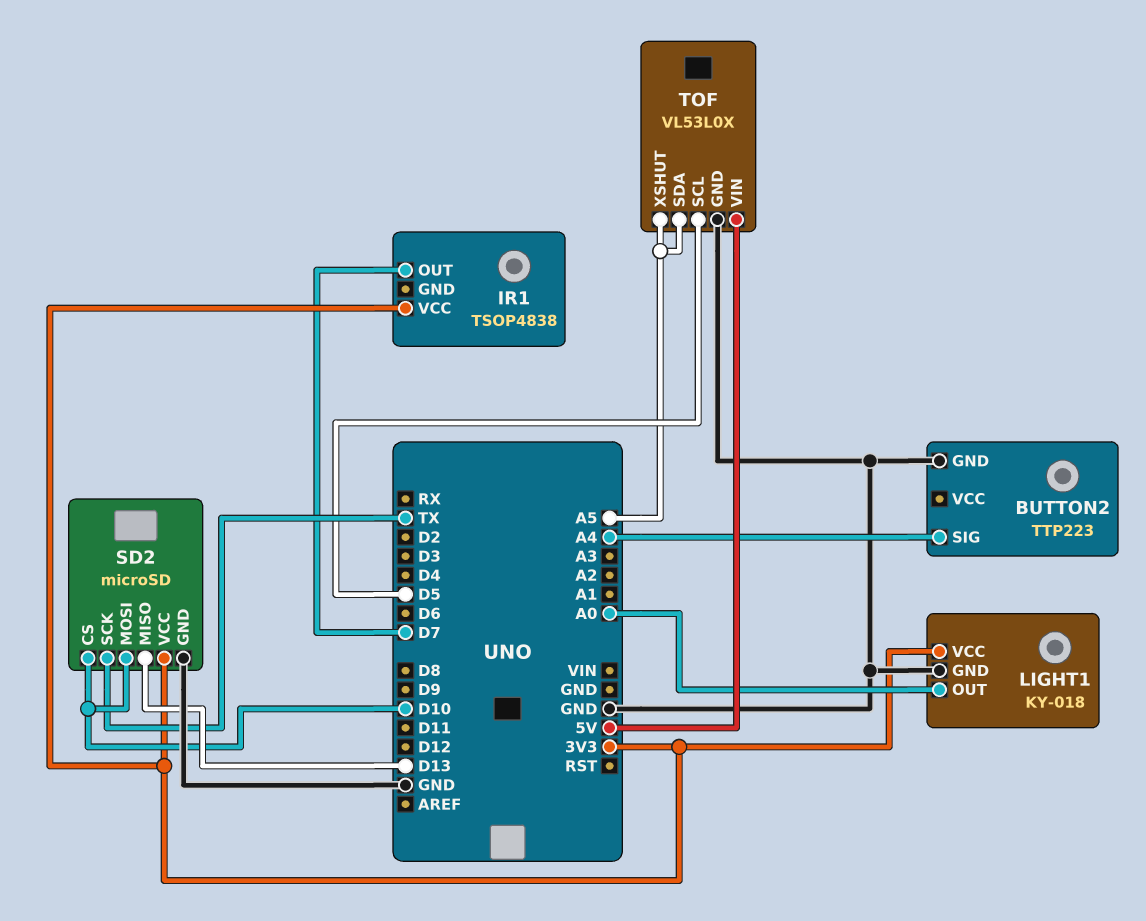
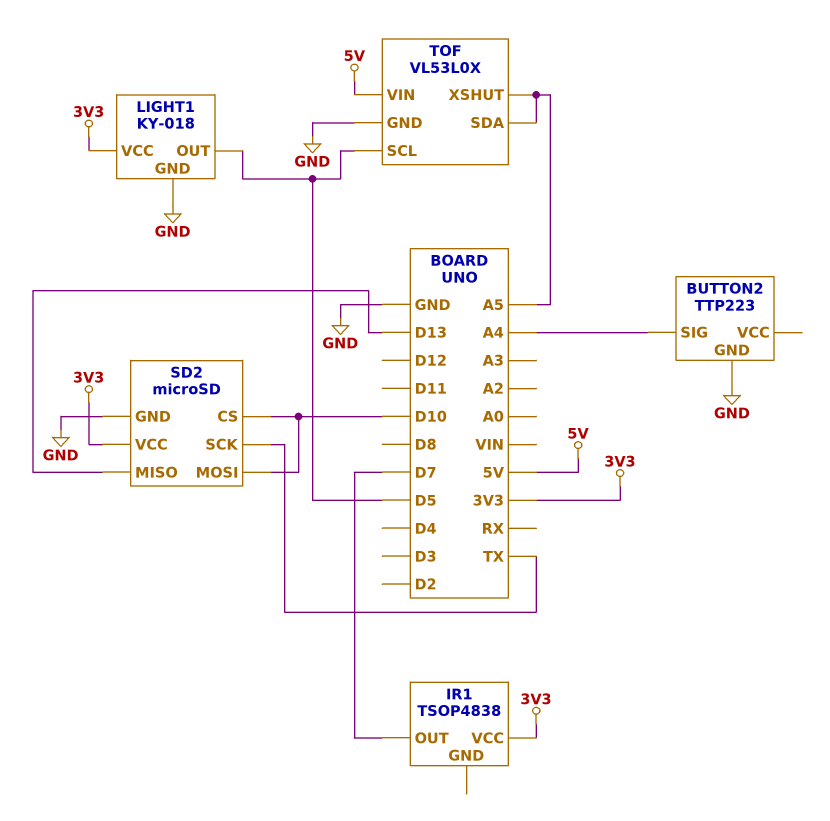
LIGHT1 pin OUT: A0 -> D5

